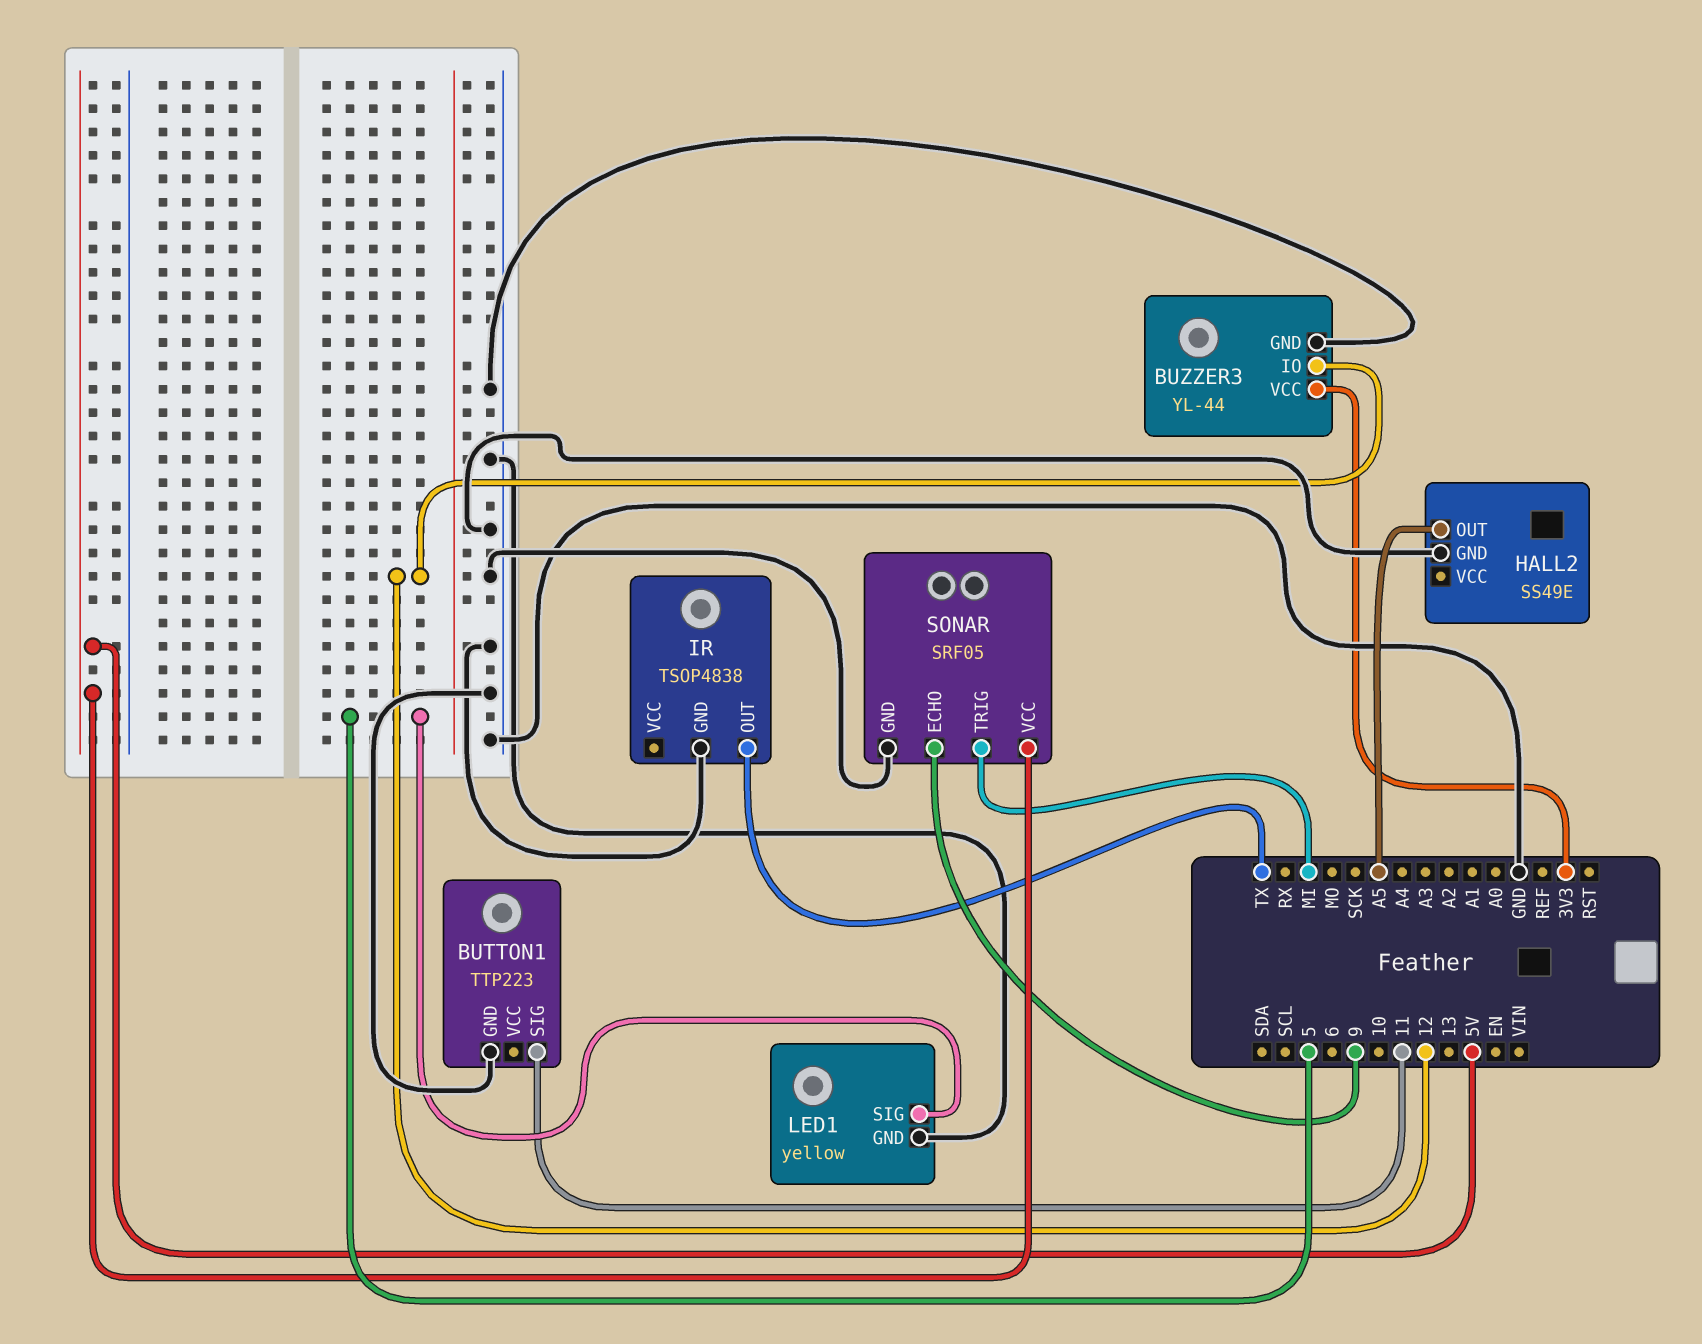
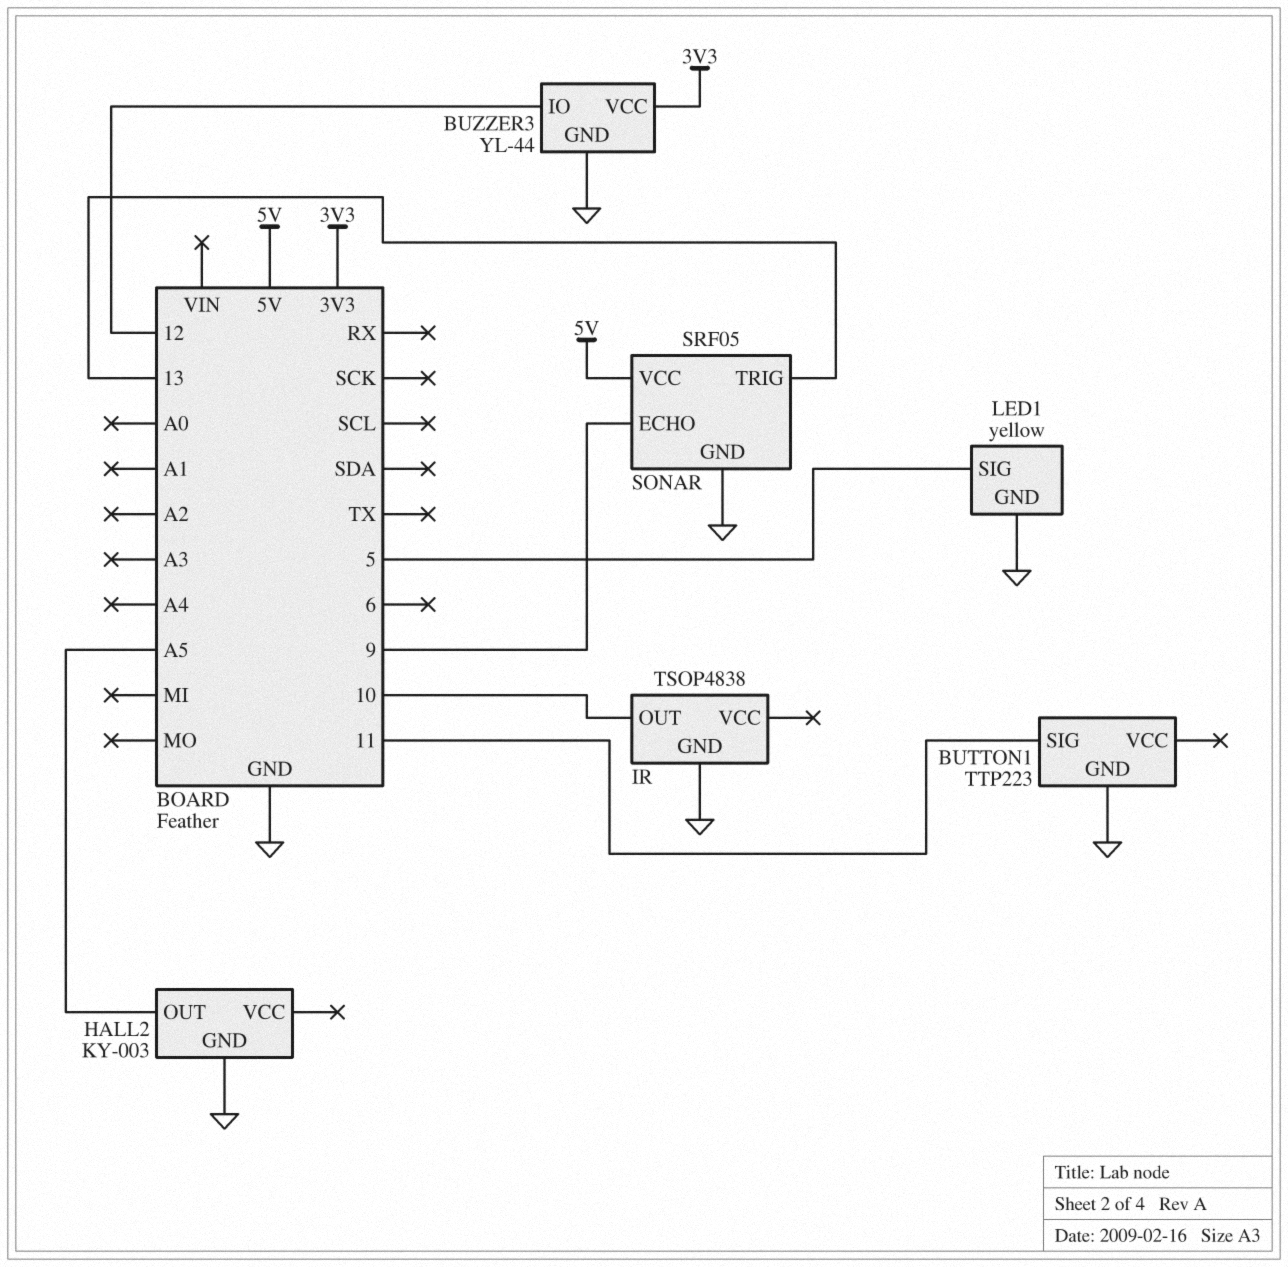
HALL2: SS49E -> KY-003
IR pin OUT: TX -> 10
SONAR pin TRIG: MI -> 13

